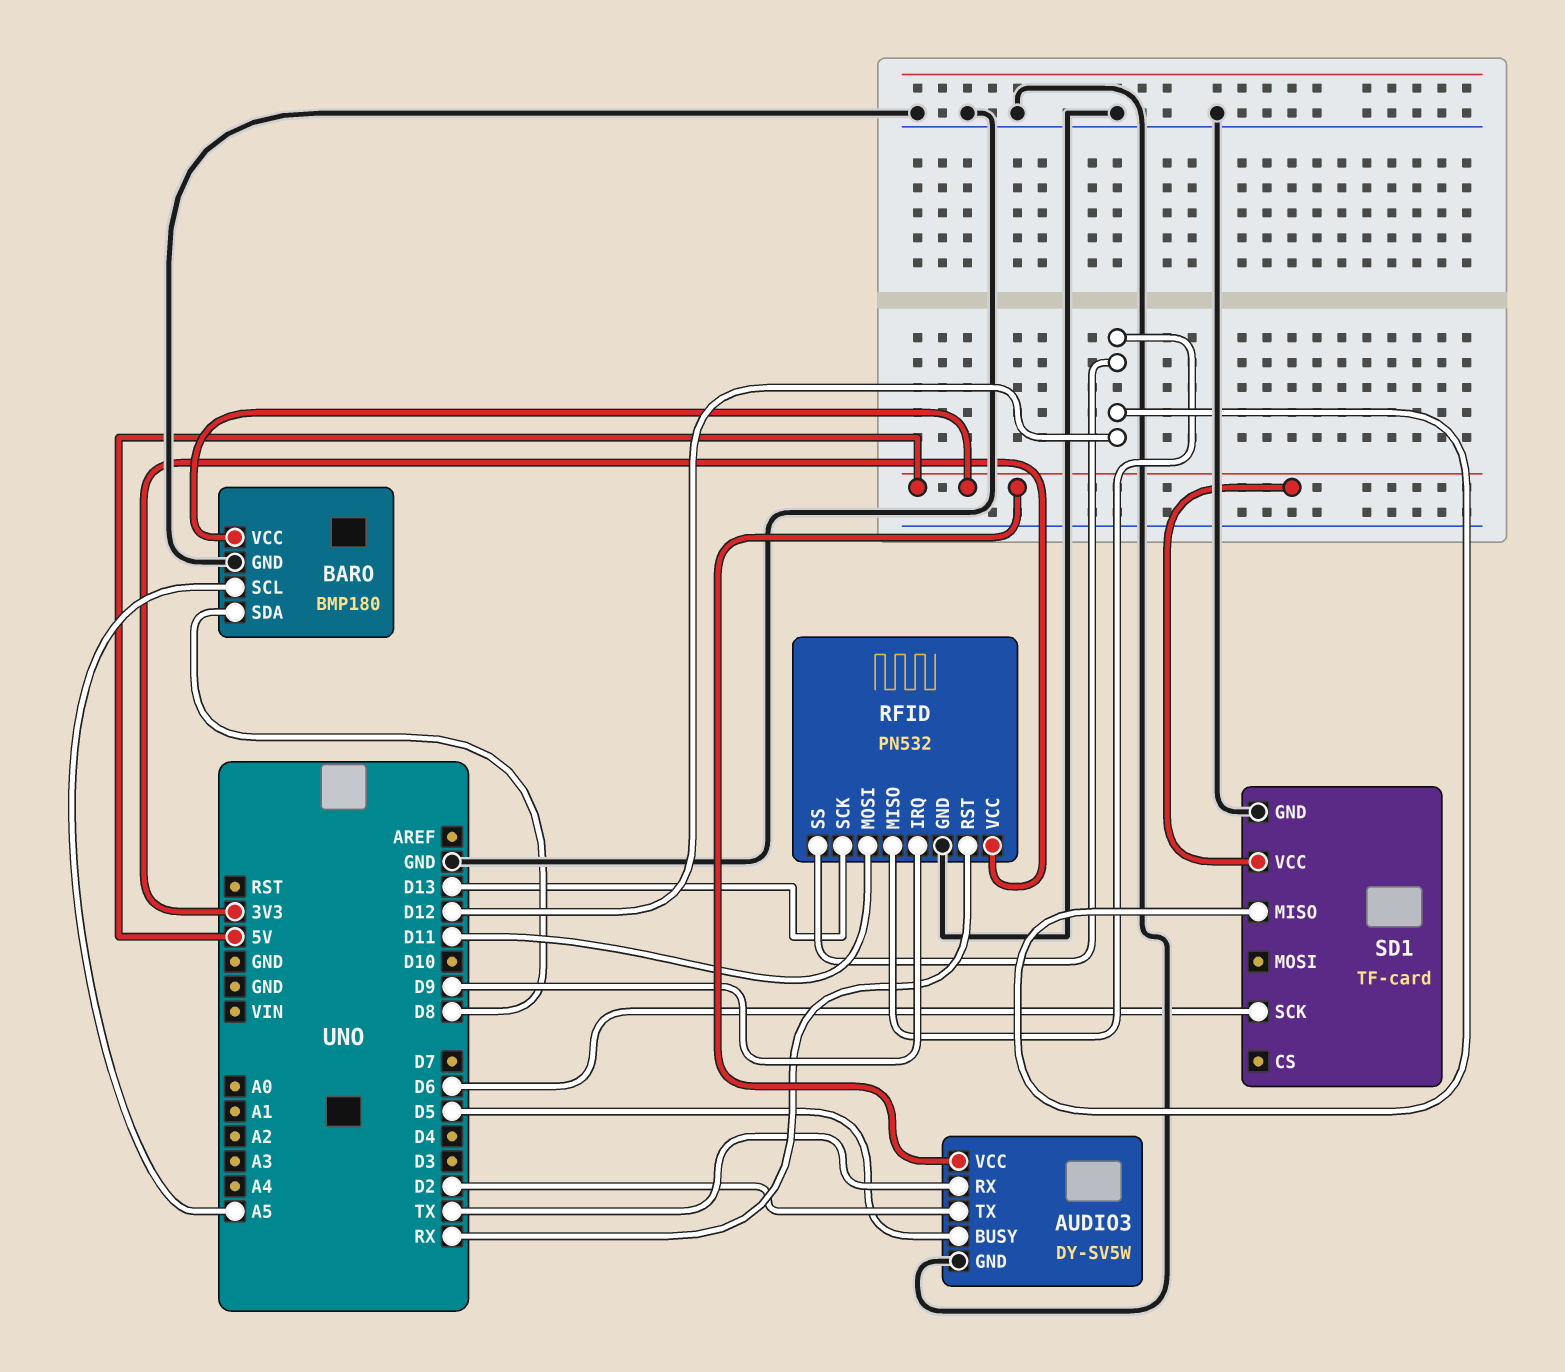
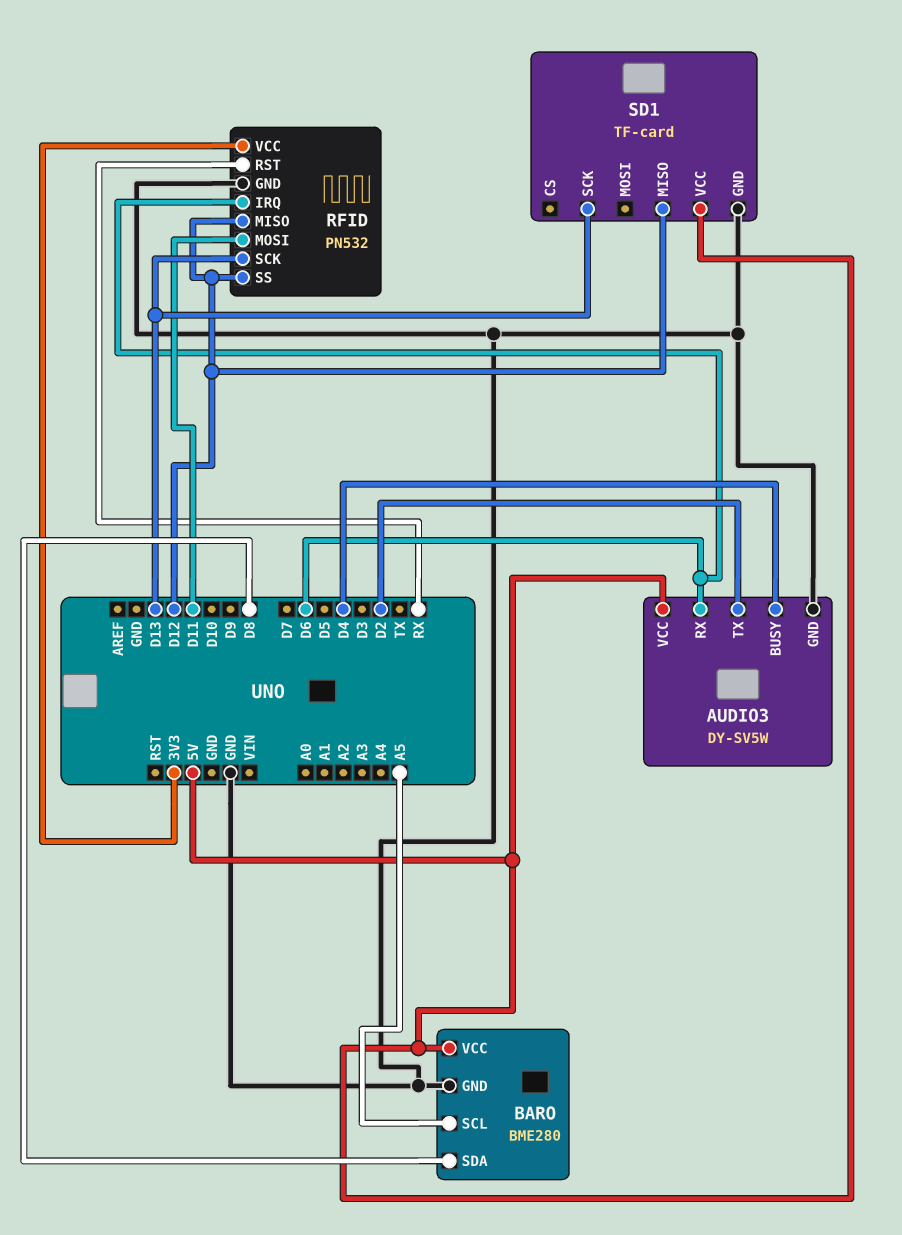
AUDIO3 pin BUSY: D5 -> D4
AUDIO3 pin RX: TX -> D6
BARO: BMP180 -> BME280
RFID pin IRQ: D9 -> D6
SD1 pin SCK: D6 -> D13

